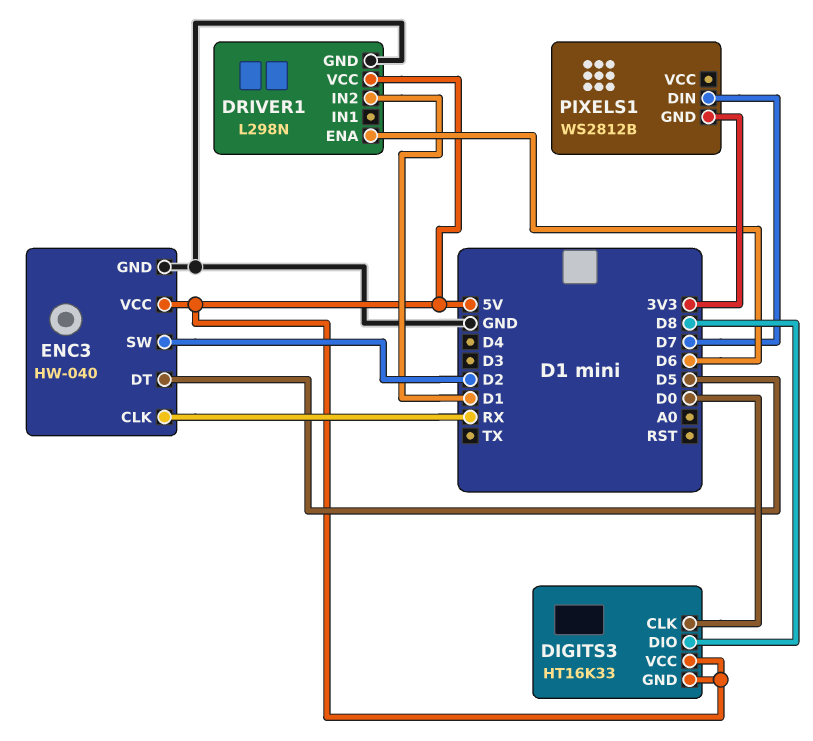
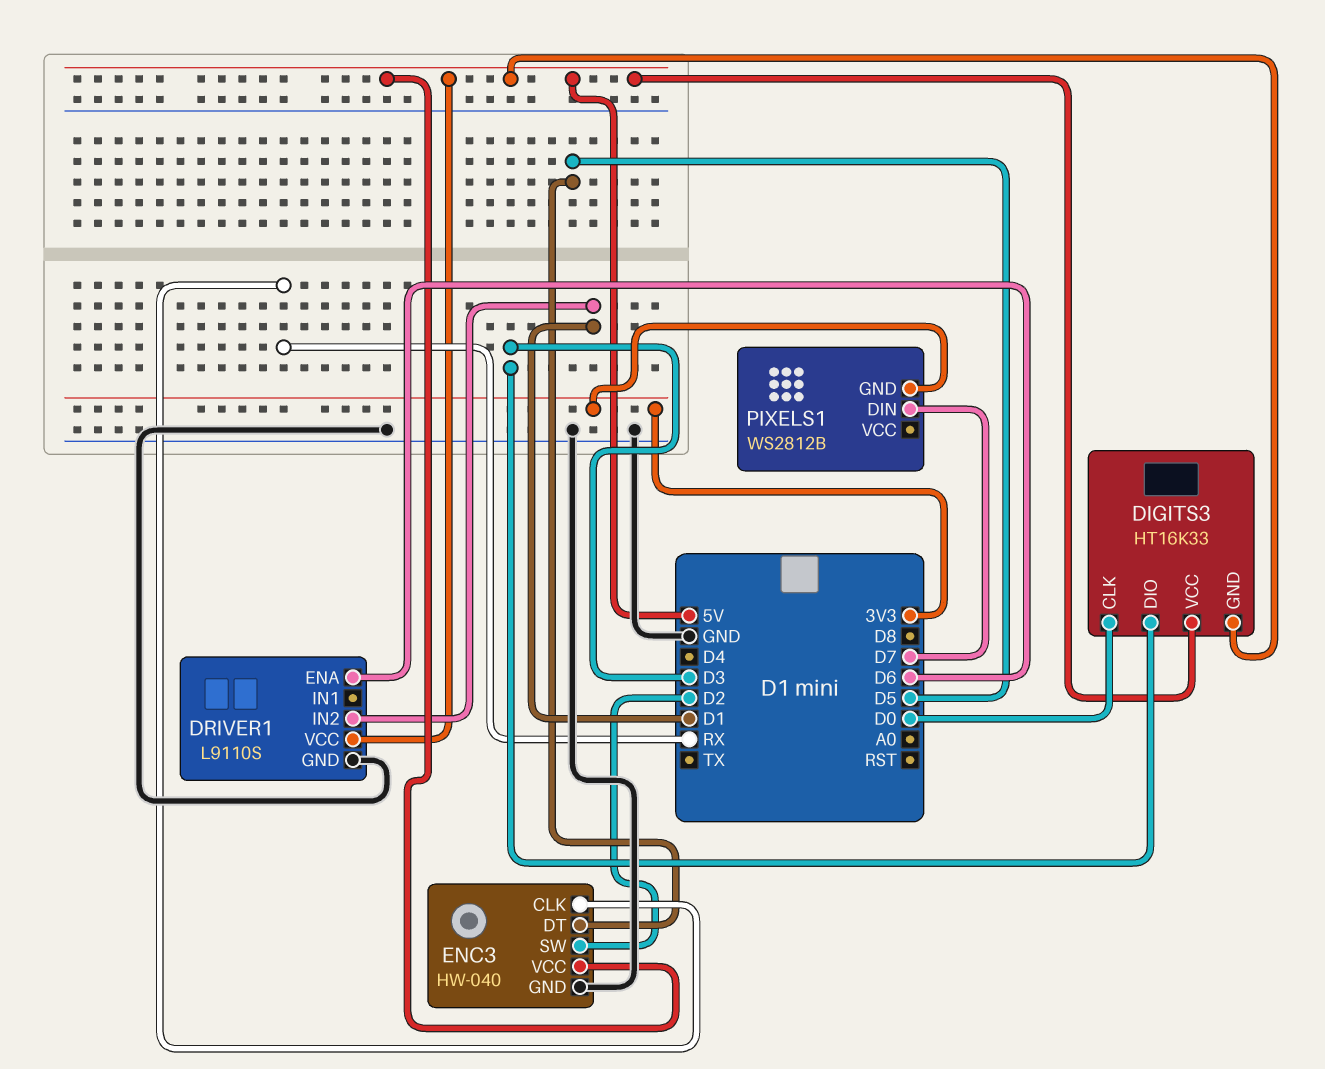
DIGITS3 pin DIO: D8 -> D3
DRIVER1: L298N -> L9110S

